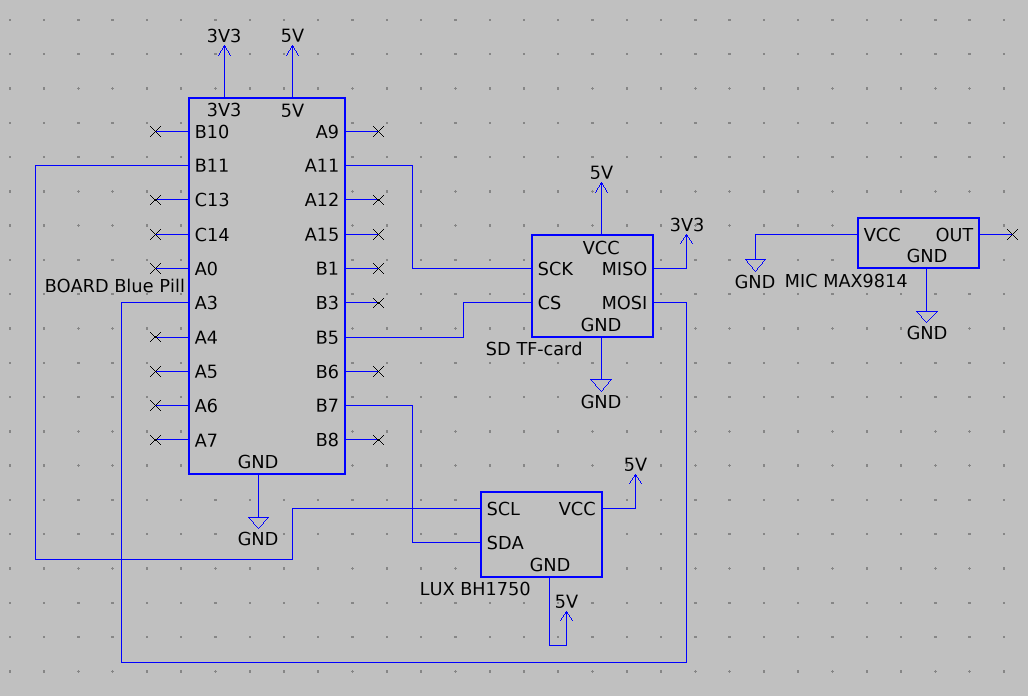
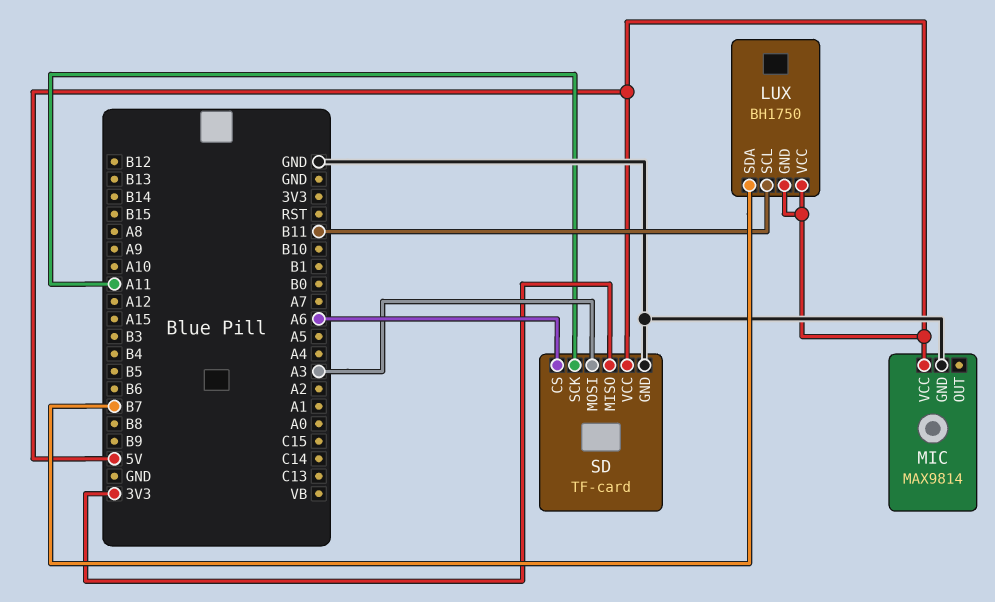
MIC pin VCC: GND -> 5V
SD pin CS: B5 -> A6

